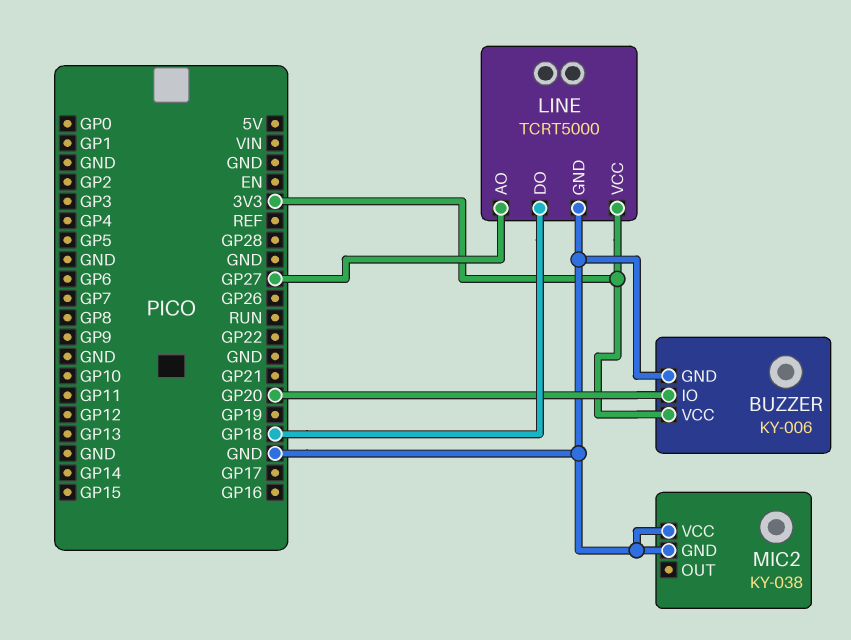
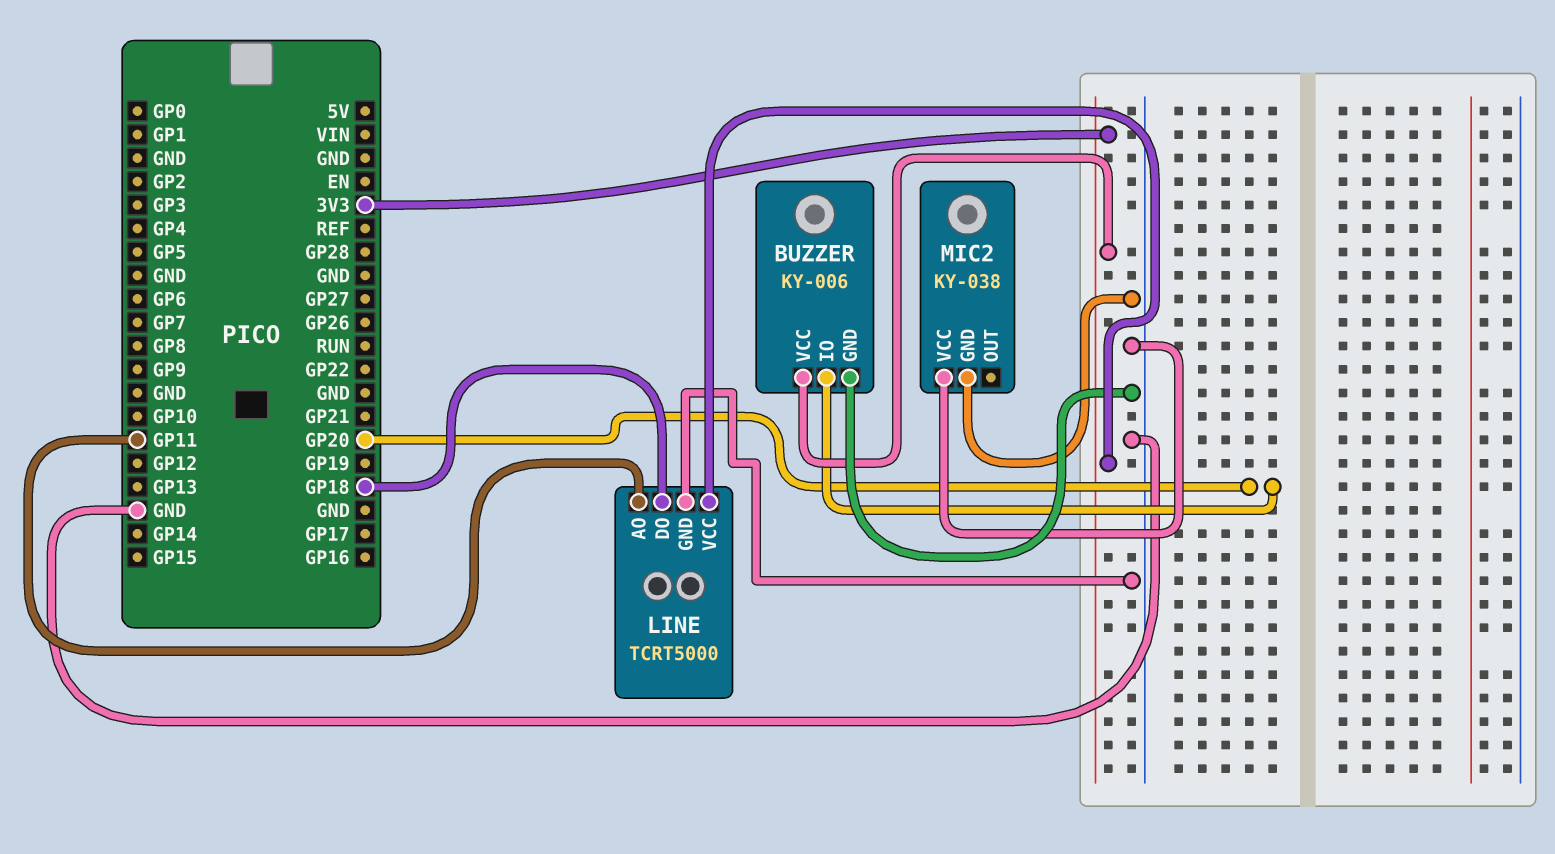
LINE pin AO: GP27 -> GP11

